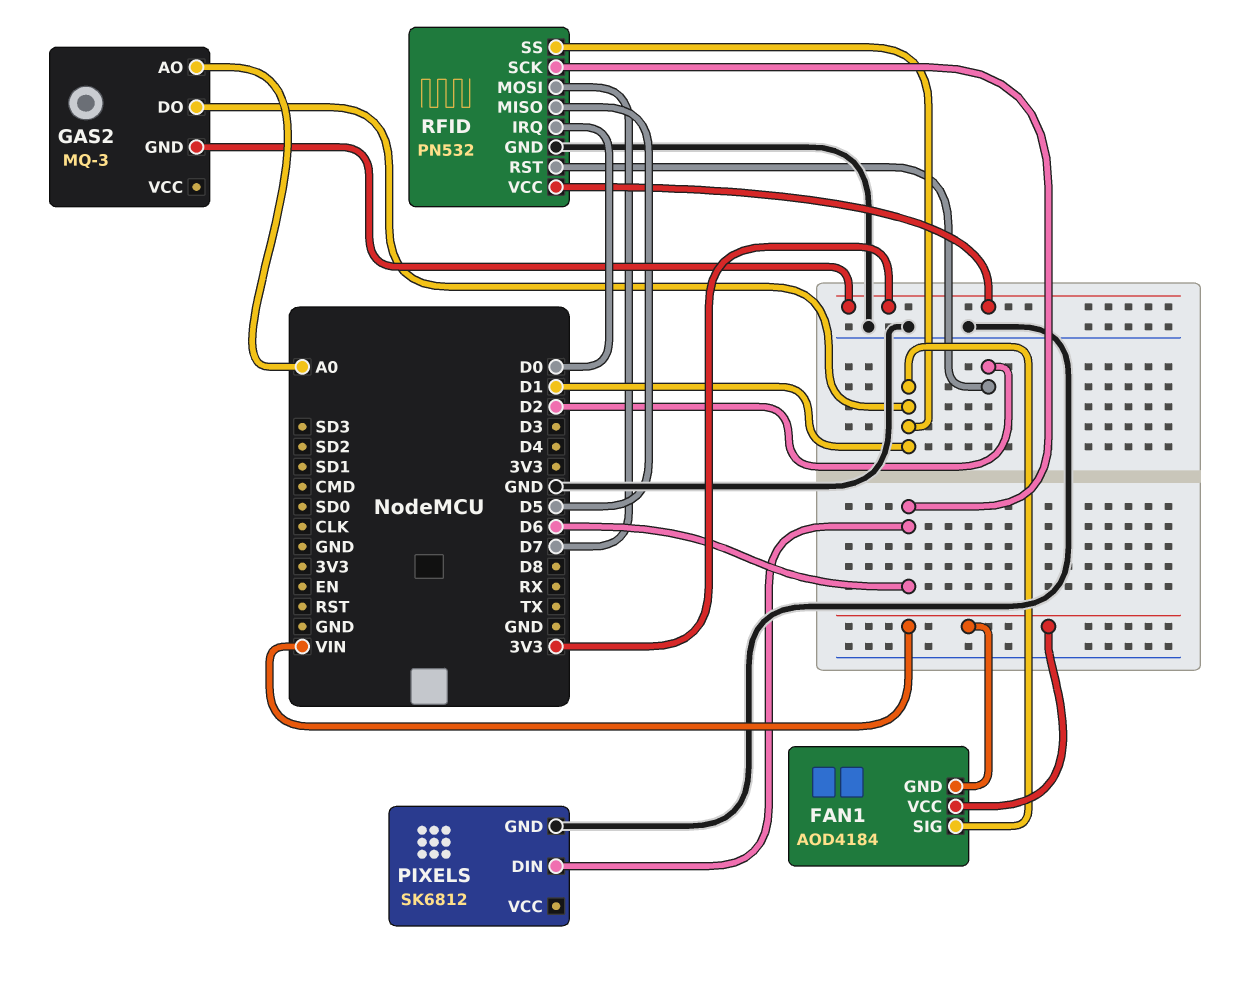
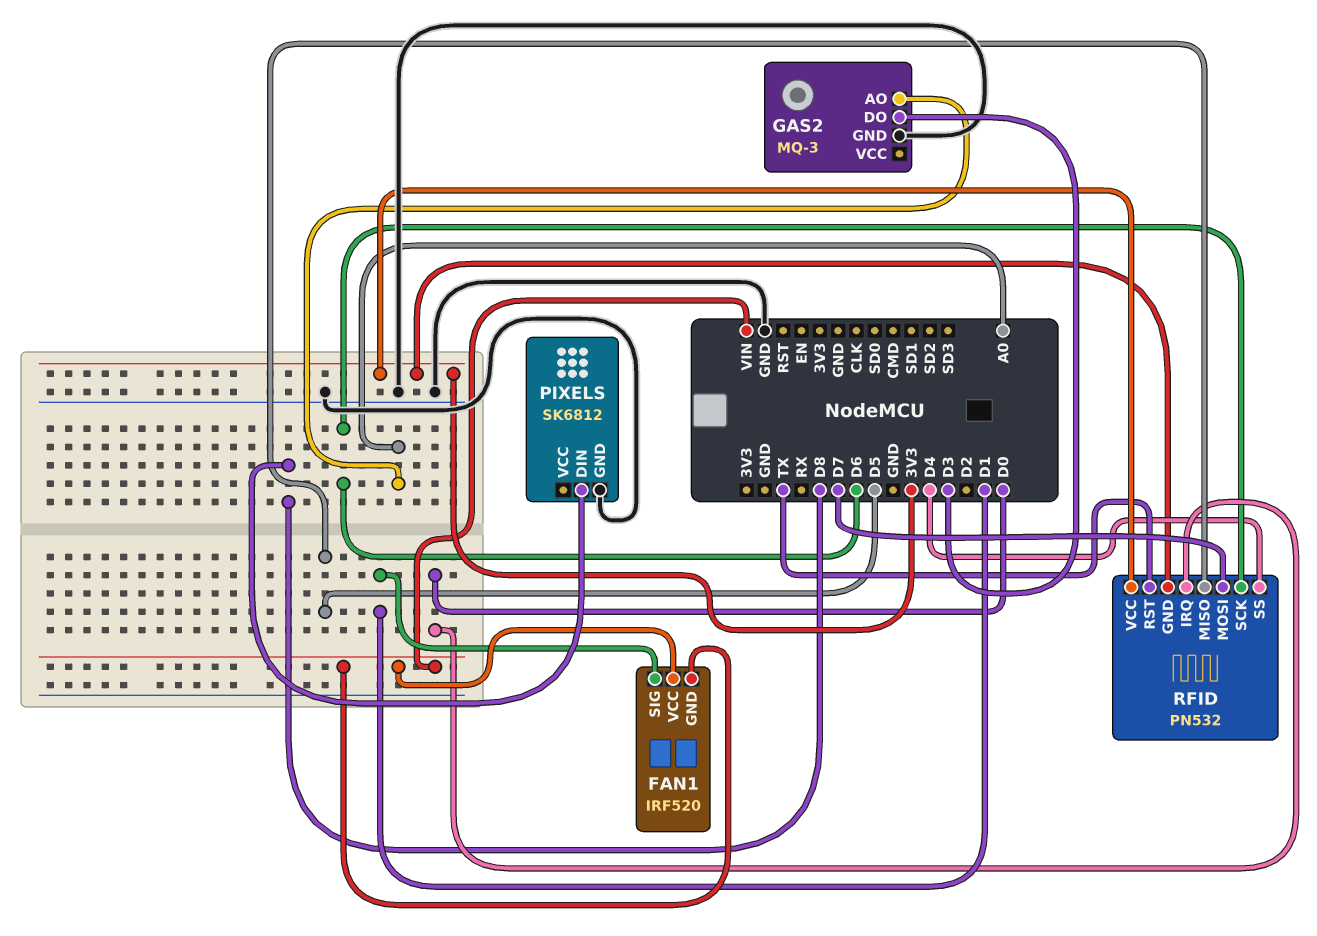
FAN1: AOD4184 -> IRF520
GAS2 pin DO: D1 -> D3
GAS2 pin GND: 3V3 -> GND
PIXELS pin DIN: D6 -> D8
RFID pin GND: GND -> 3V3
RFID pin RST: D2 -> TX
RFID pin SS: D1 -> D4

